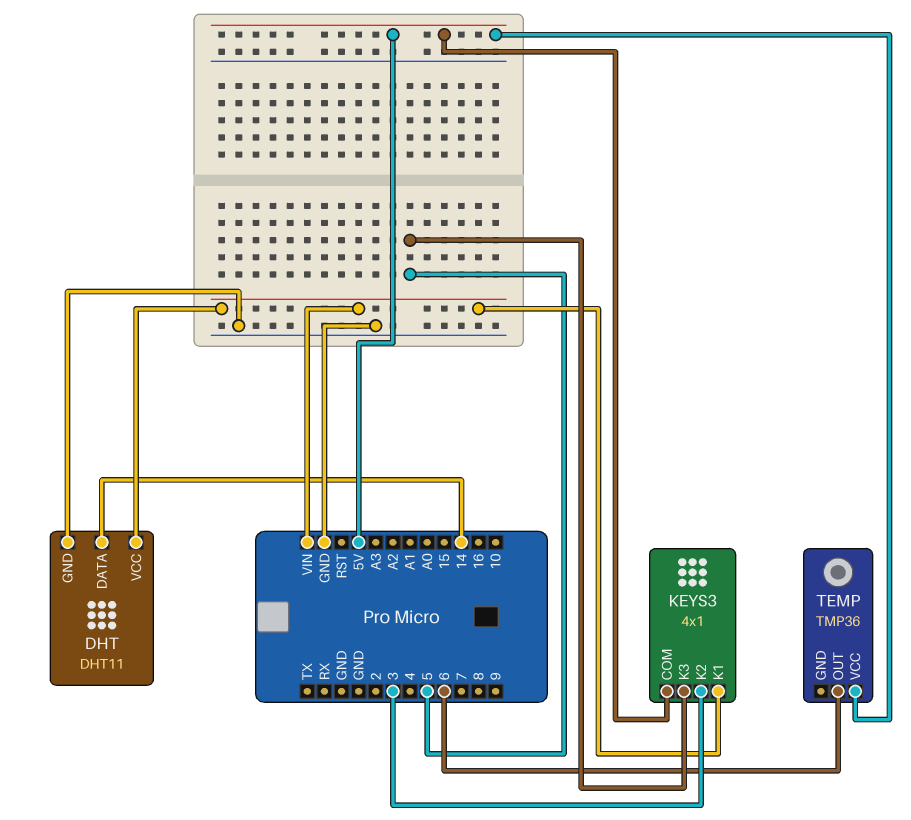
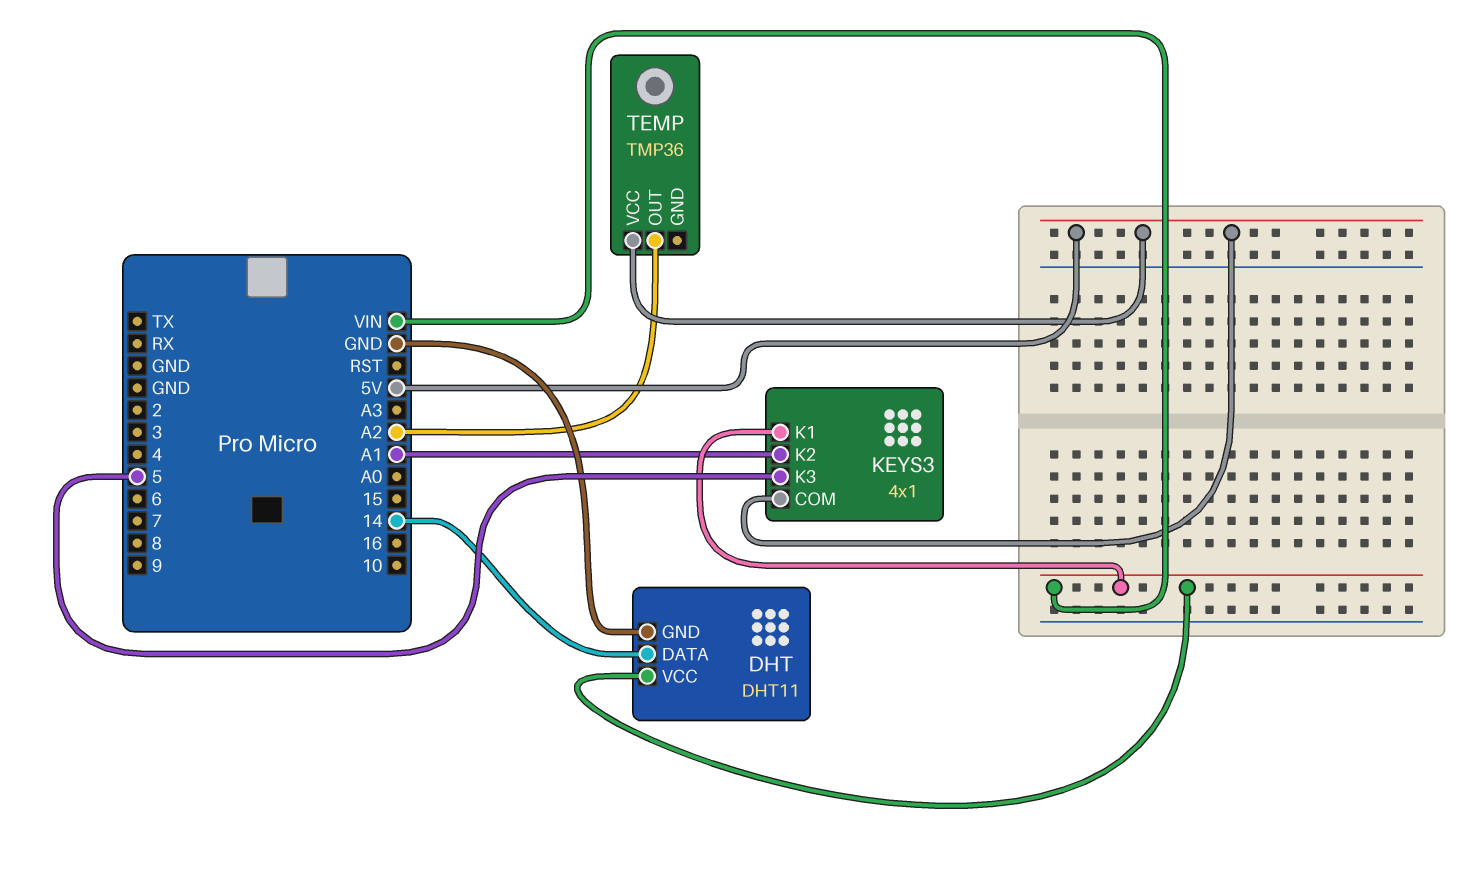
KEYS3 pin K2: 3 -> A1
TEMP pin OUT: 6 -> A2

